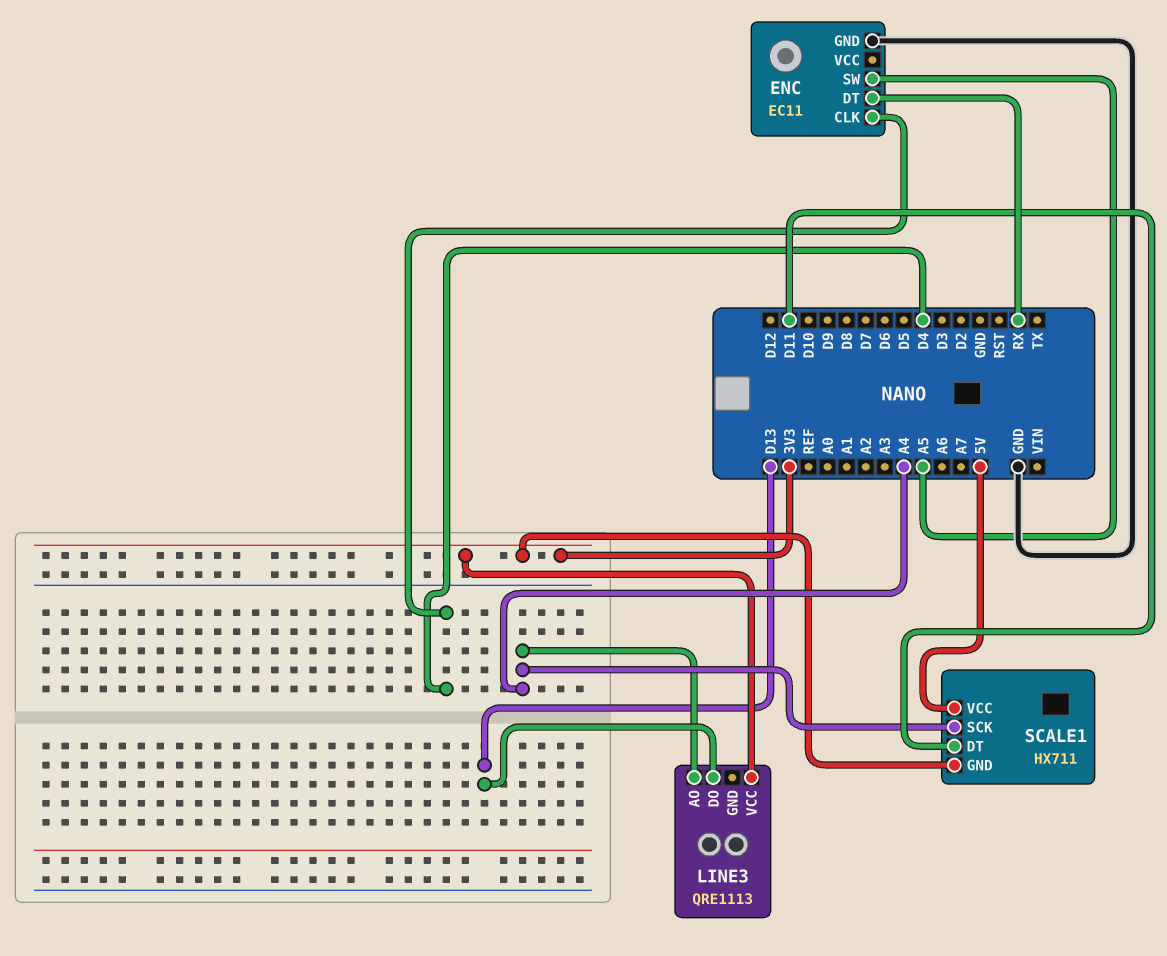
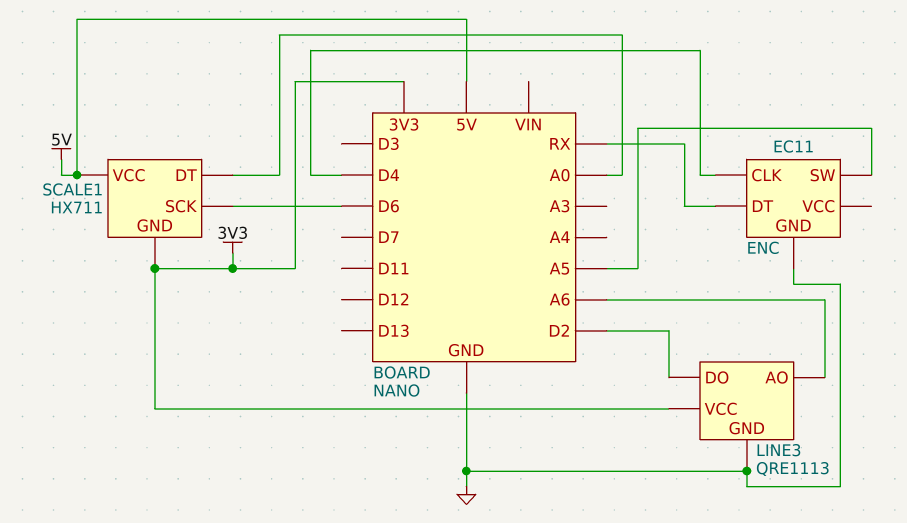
LINE3 pin AO: A4 -> A6
LINE3 pin DO: D13 -> D2
LINE3 pin GND: none -> GND
SCALE1 pin DT: D11 -> A0
SCALE1 pin SCK: A4 -> D6

